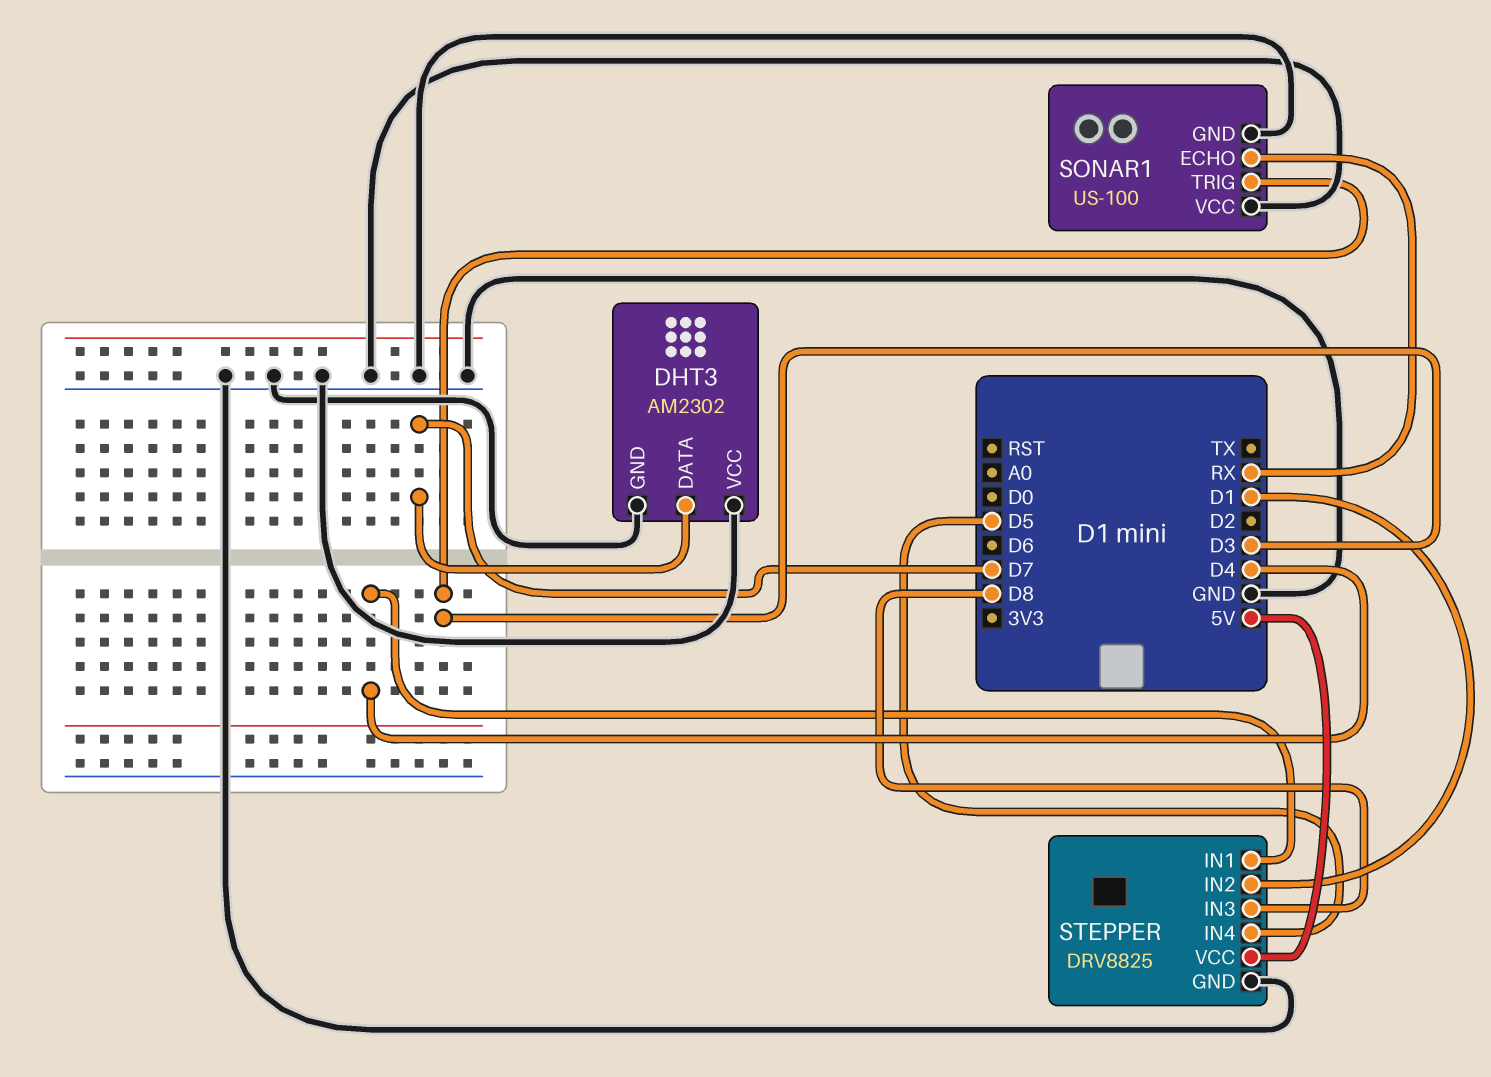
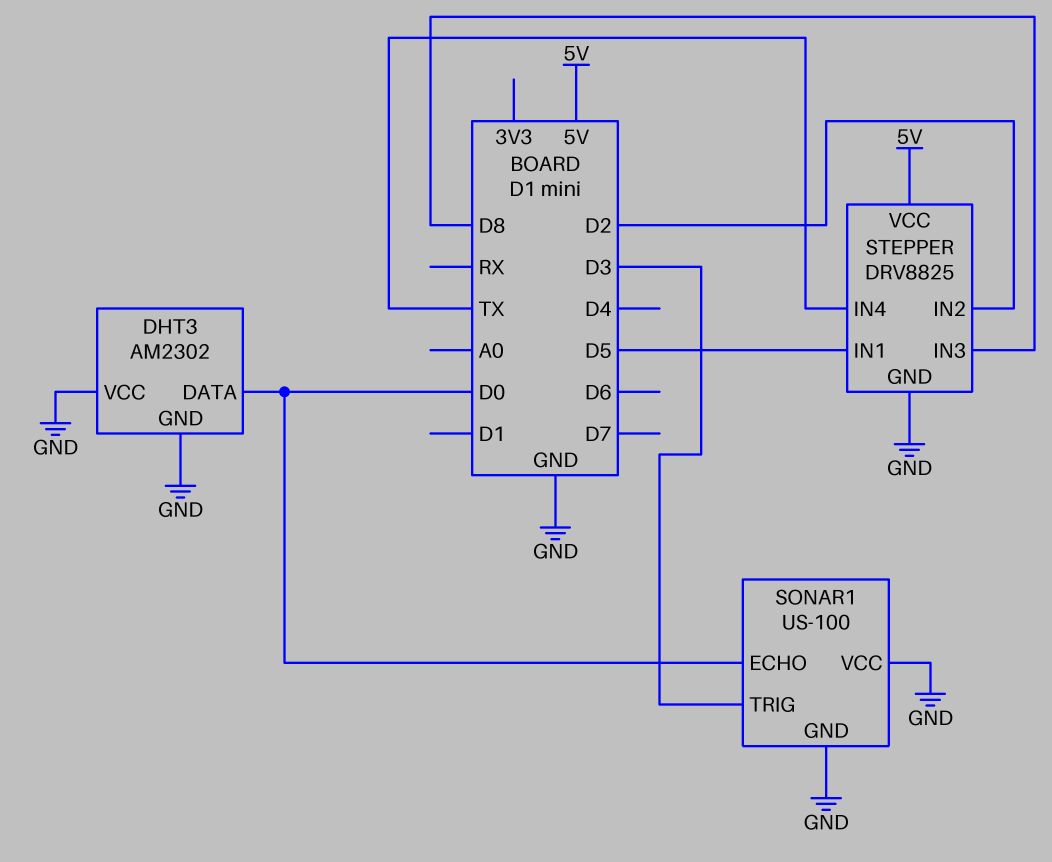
DHT3 pin DATA: D7 -> D0
SONAR1 pin ECHO: RX -> D0
STEPPER pin IN1: D4 -> D5
STEPPER pin IN2: D1 -> D2
STEPPER pin IN4: D5 -> TX

